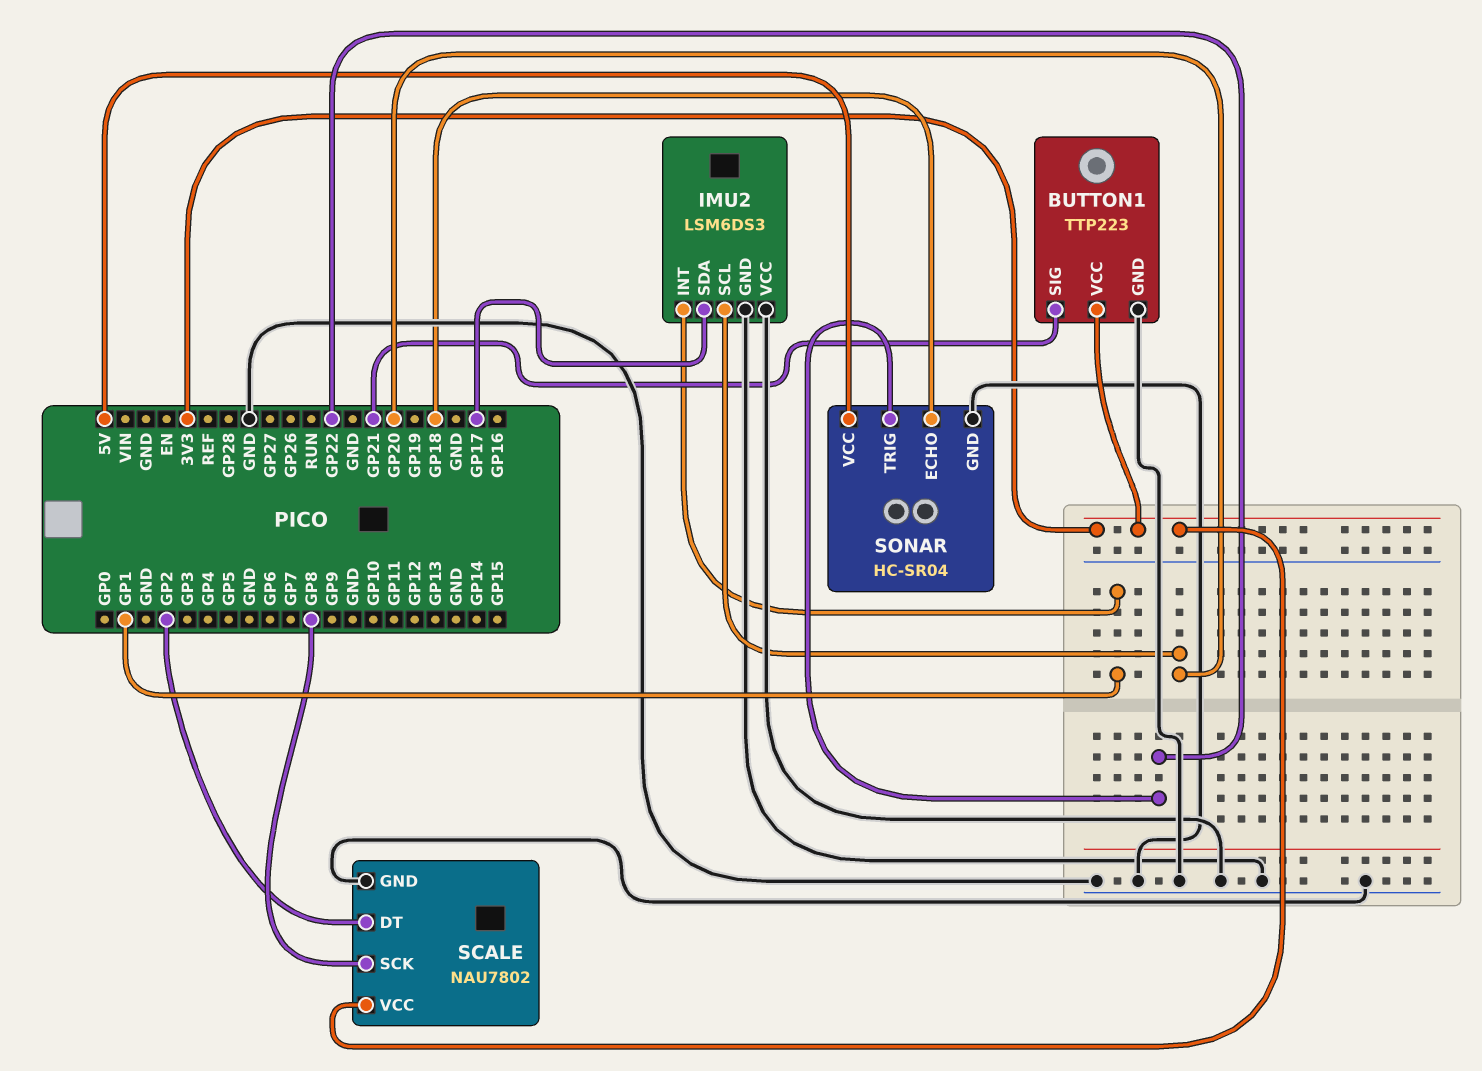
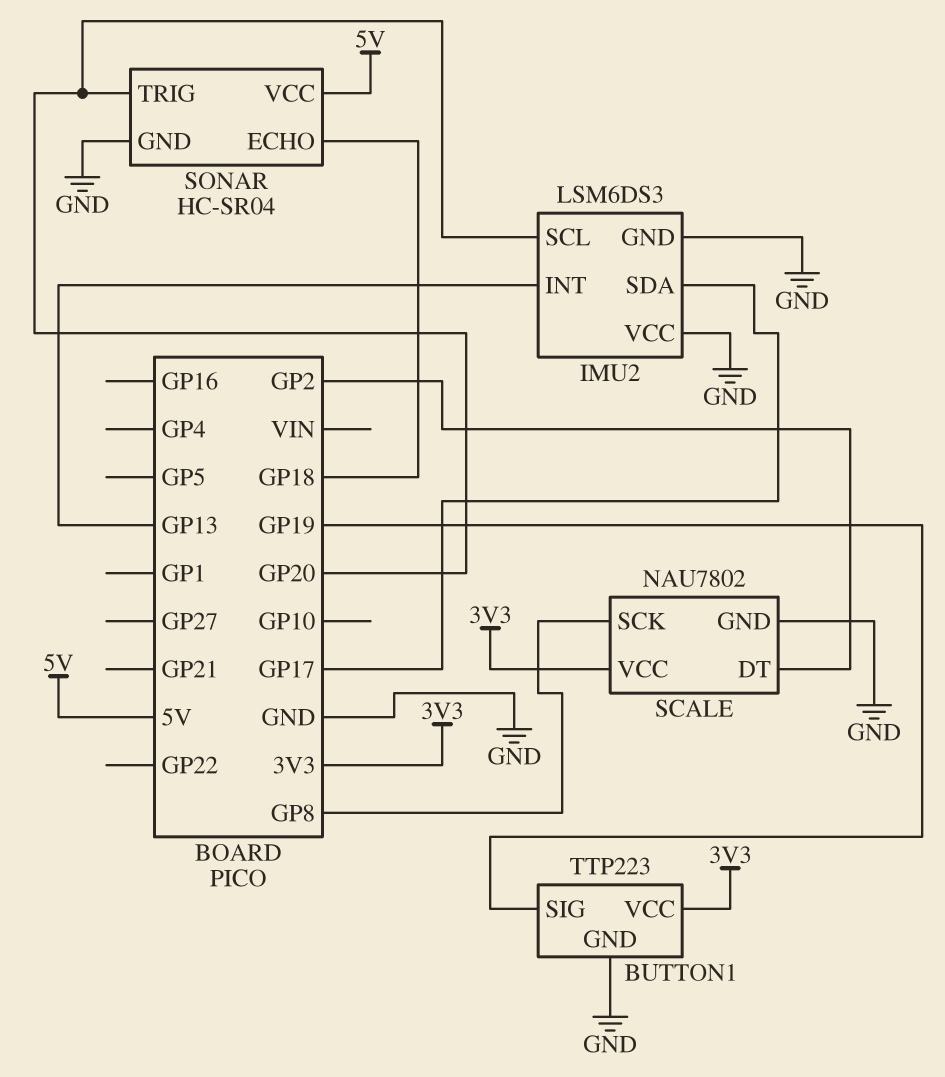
BUTTON1 pin SIG: GP21 -> GP19
IMU2 pin INT: GP1 -> GP13
SONAR pin TRIG: GP22 -> GP20

